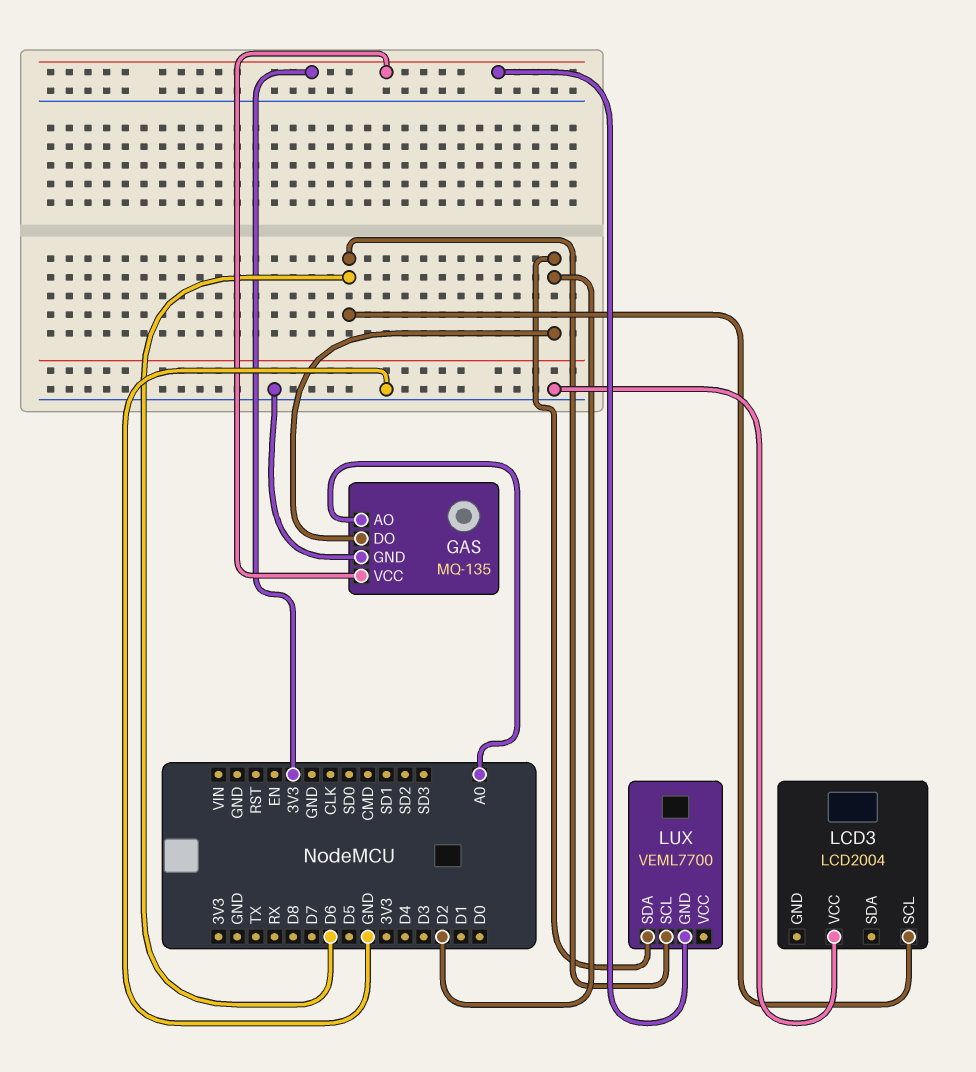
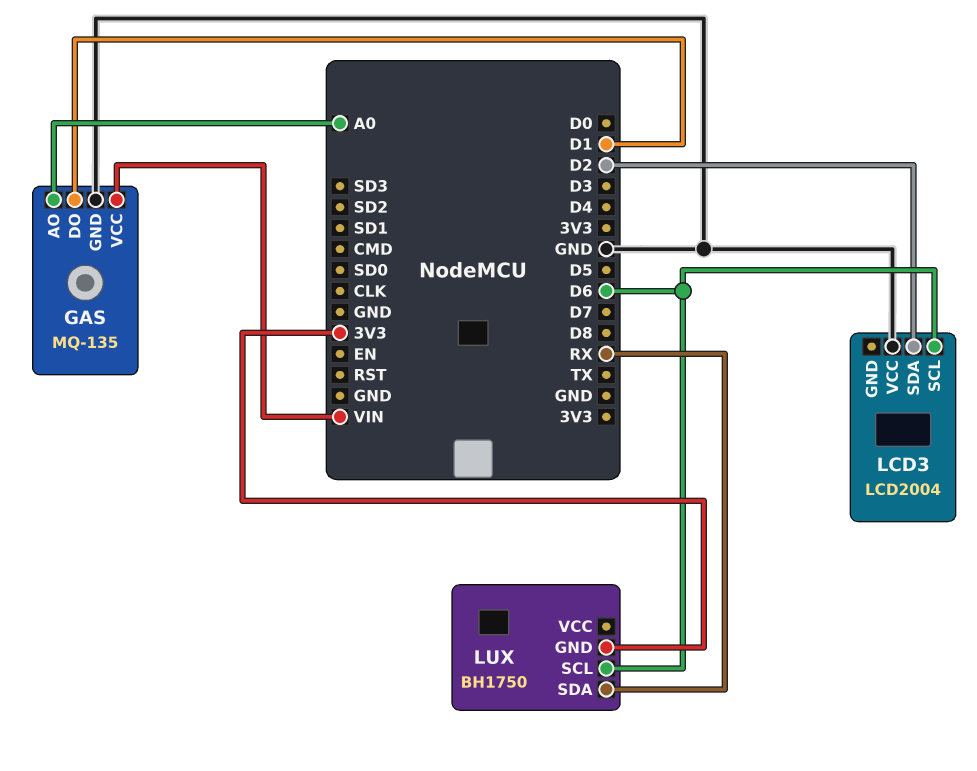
GAS pin DO: D2 -> D1
GAS pin VCC: 3V3 -> VIN
LCD3 pin SDA: none -> D2
LUX: VEML7700 -> BH1750
LUX pin SDA: D2 -> RX

